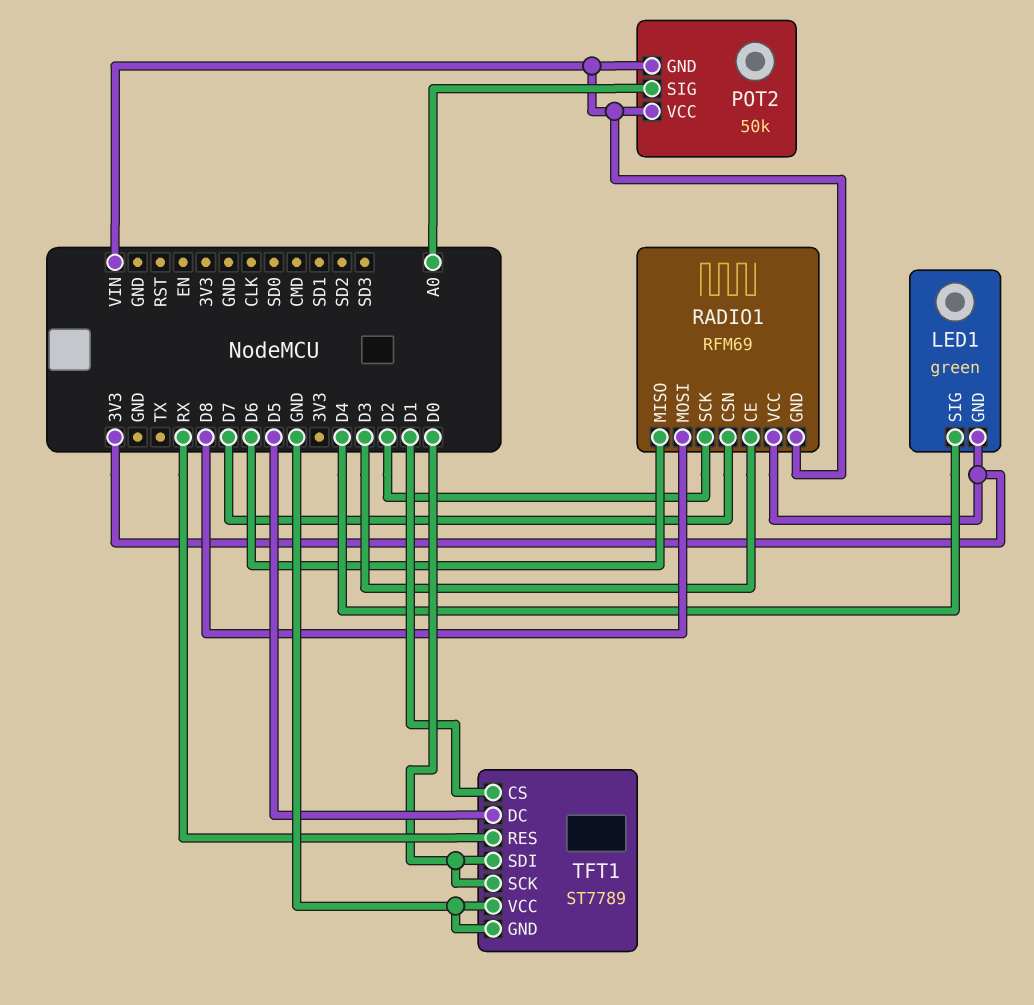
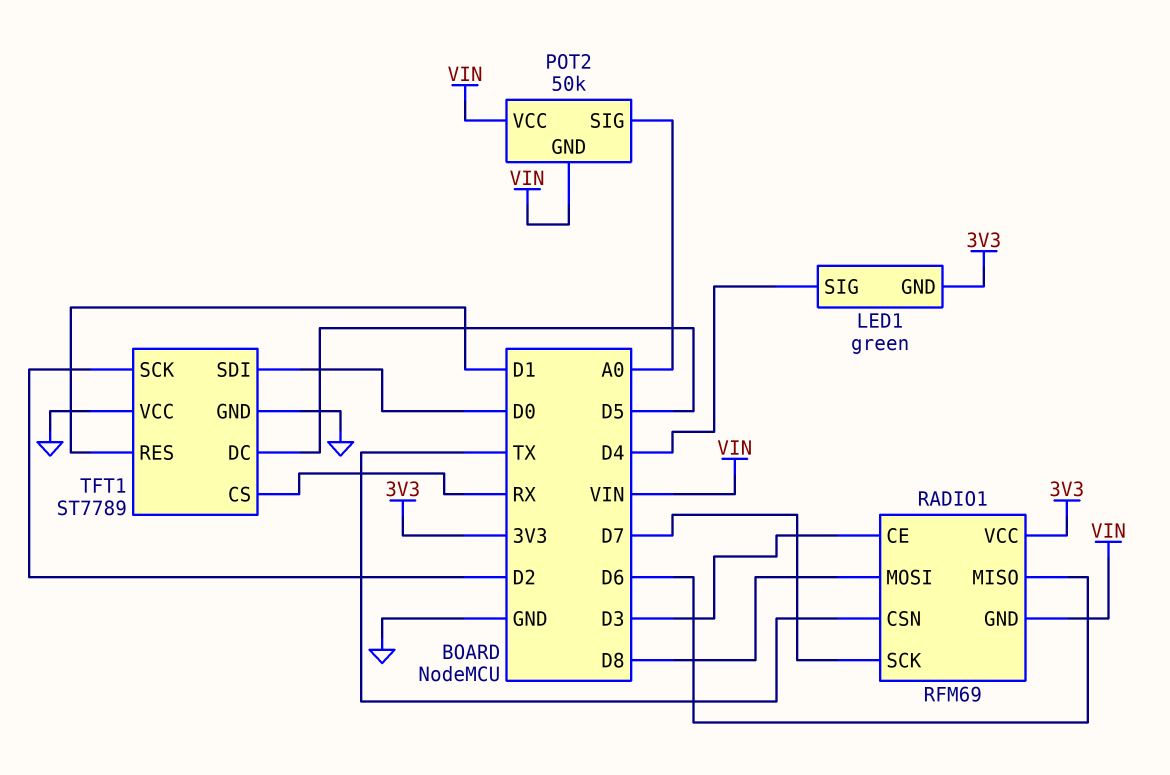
RADIO1 pin CSN: D7 -> TX
RADIO1 pin SCK: D2 -> D7
TFT1 pin CS: D1 -> RX
TFT1 pin RES: RX -> D1
TFT1 pin SCK: D0 -> D2

